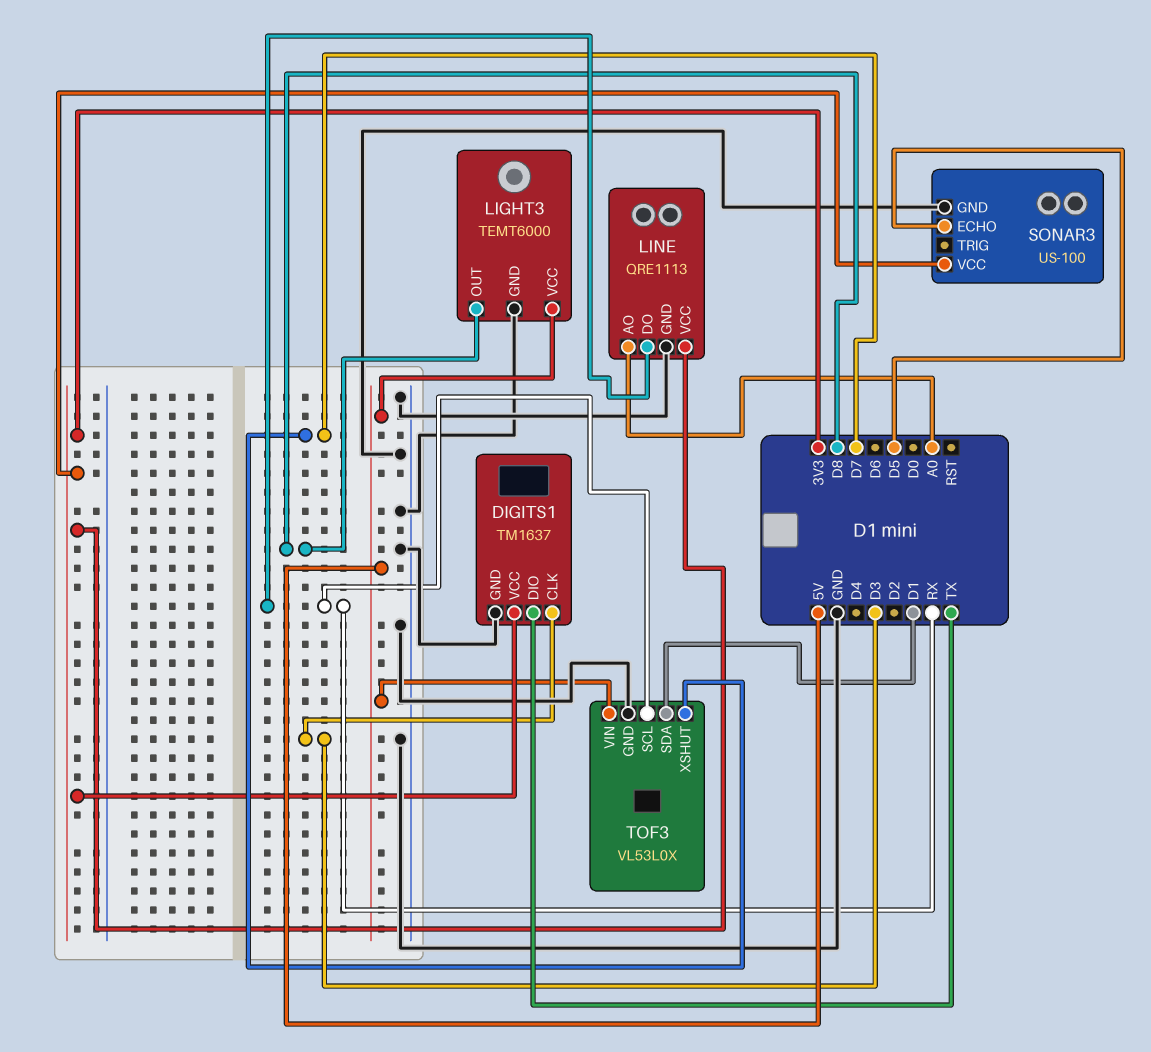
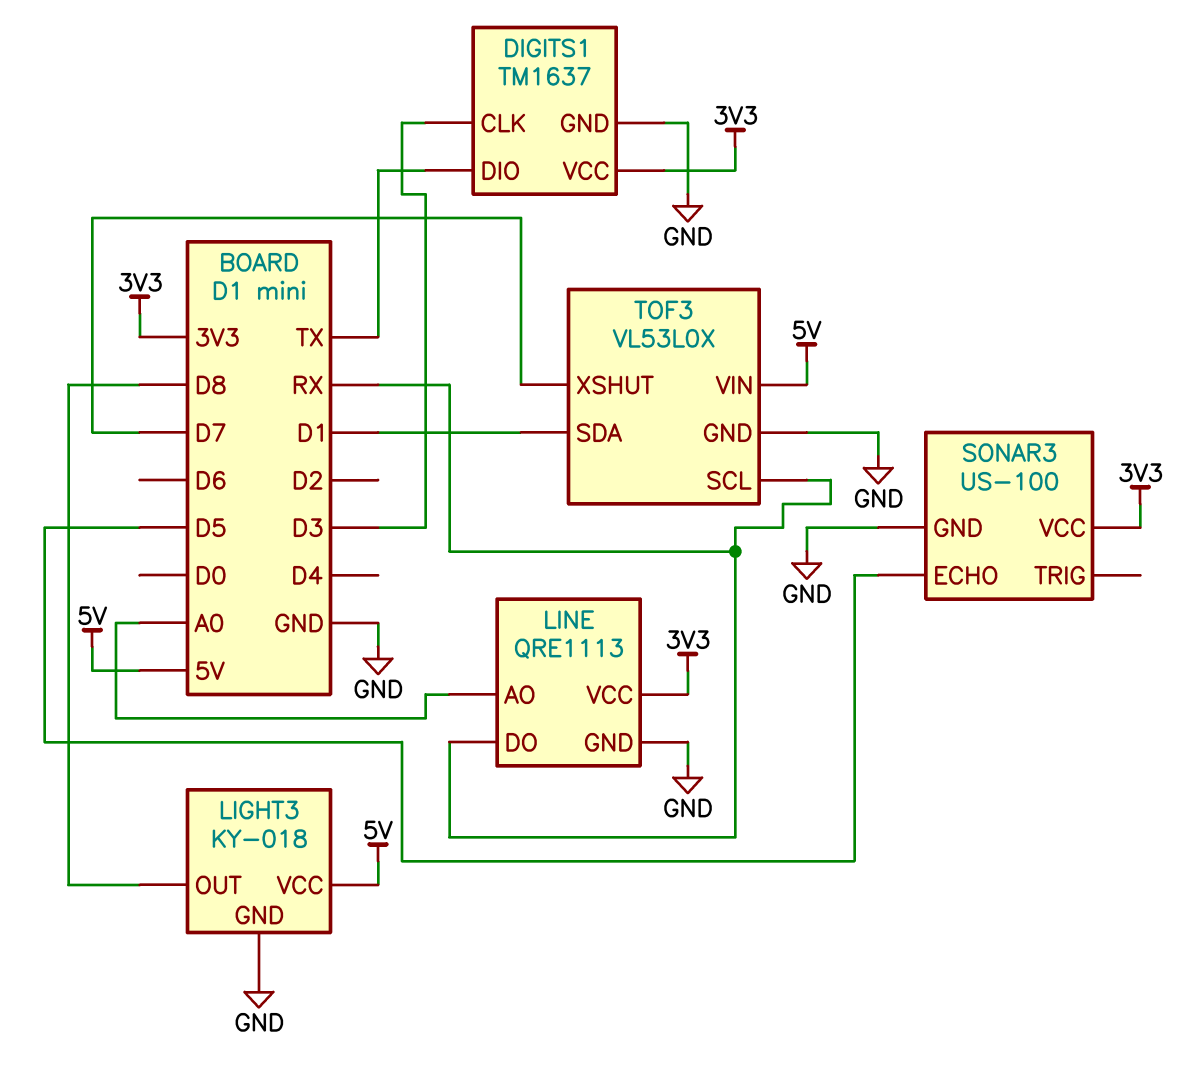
LIGHT3: TEMT6000 -> KY-018

